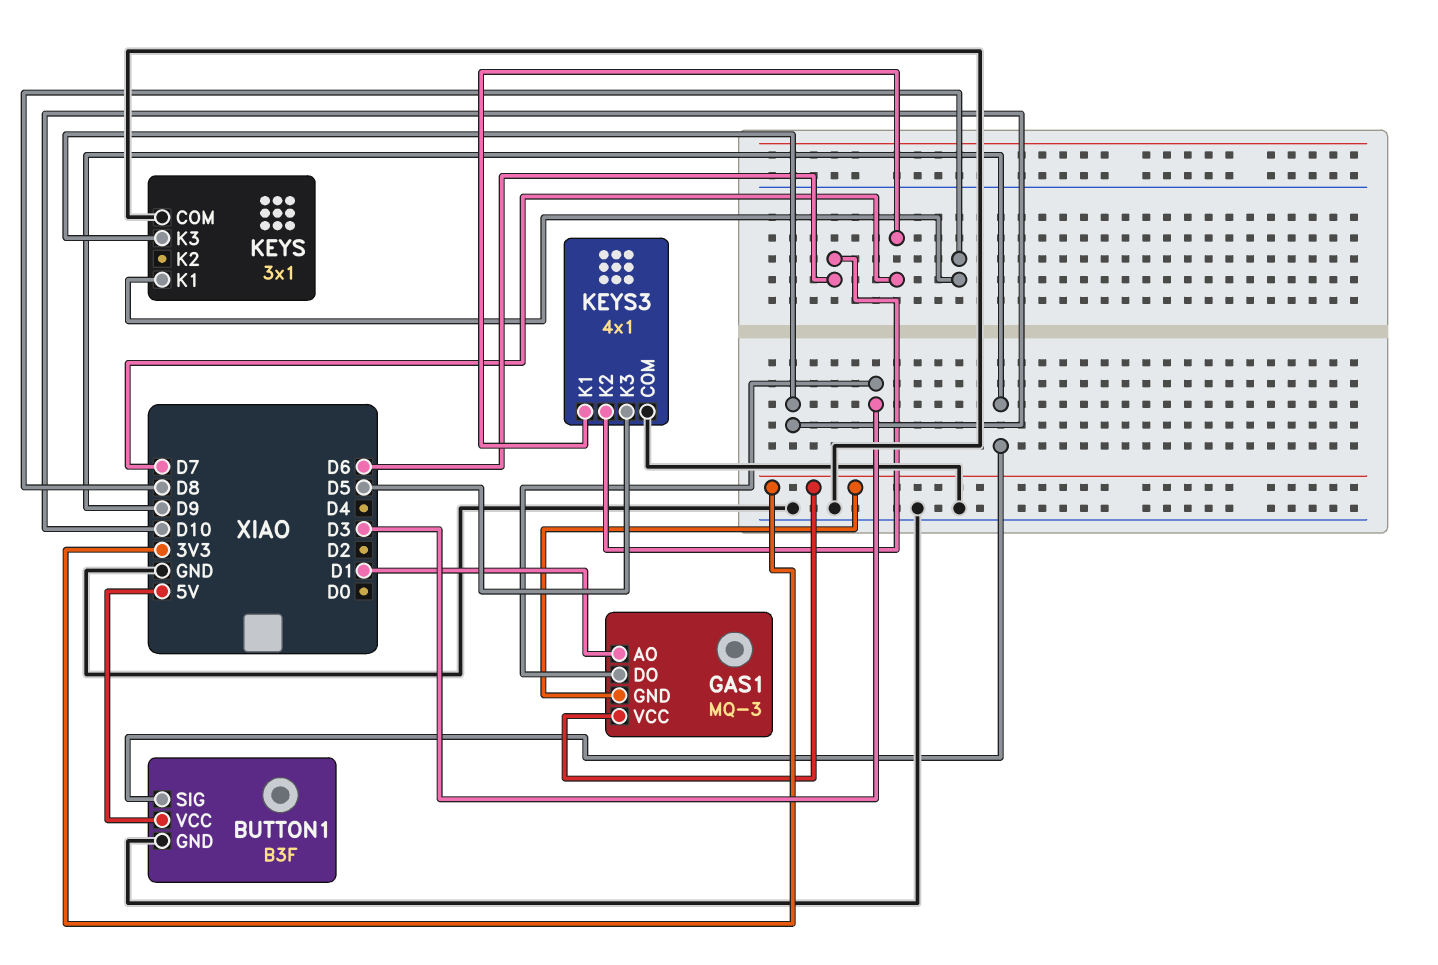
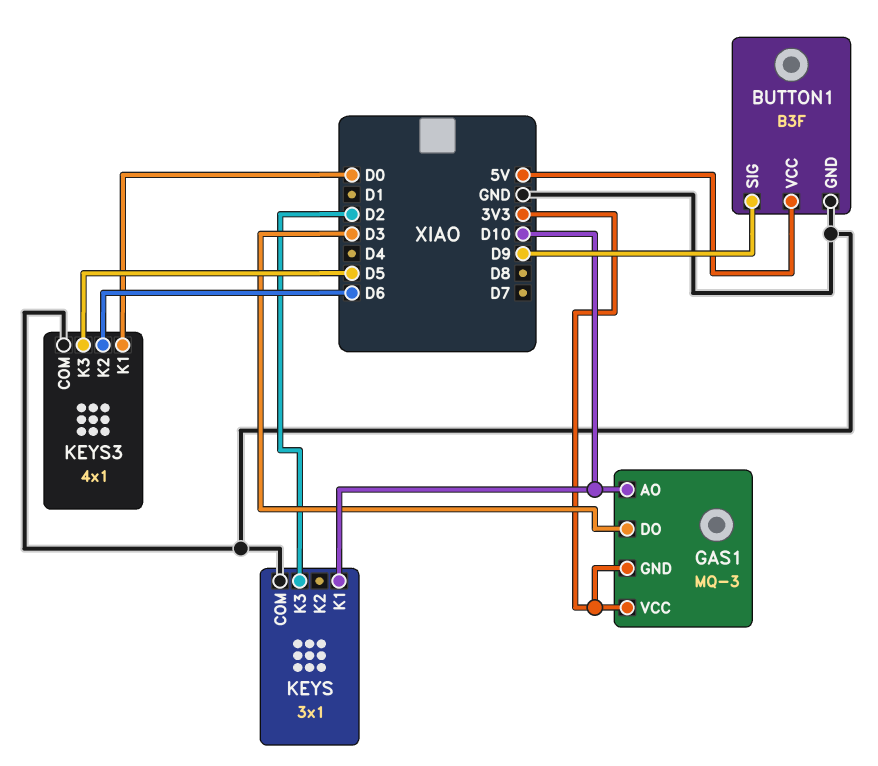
GAS1 pin AO: D1 -> D10
KEYS pin K1: D8 -> D10
KEYS pin K3: D10 -> D2
KEYS3 pin K1: D7 -> D0

